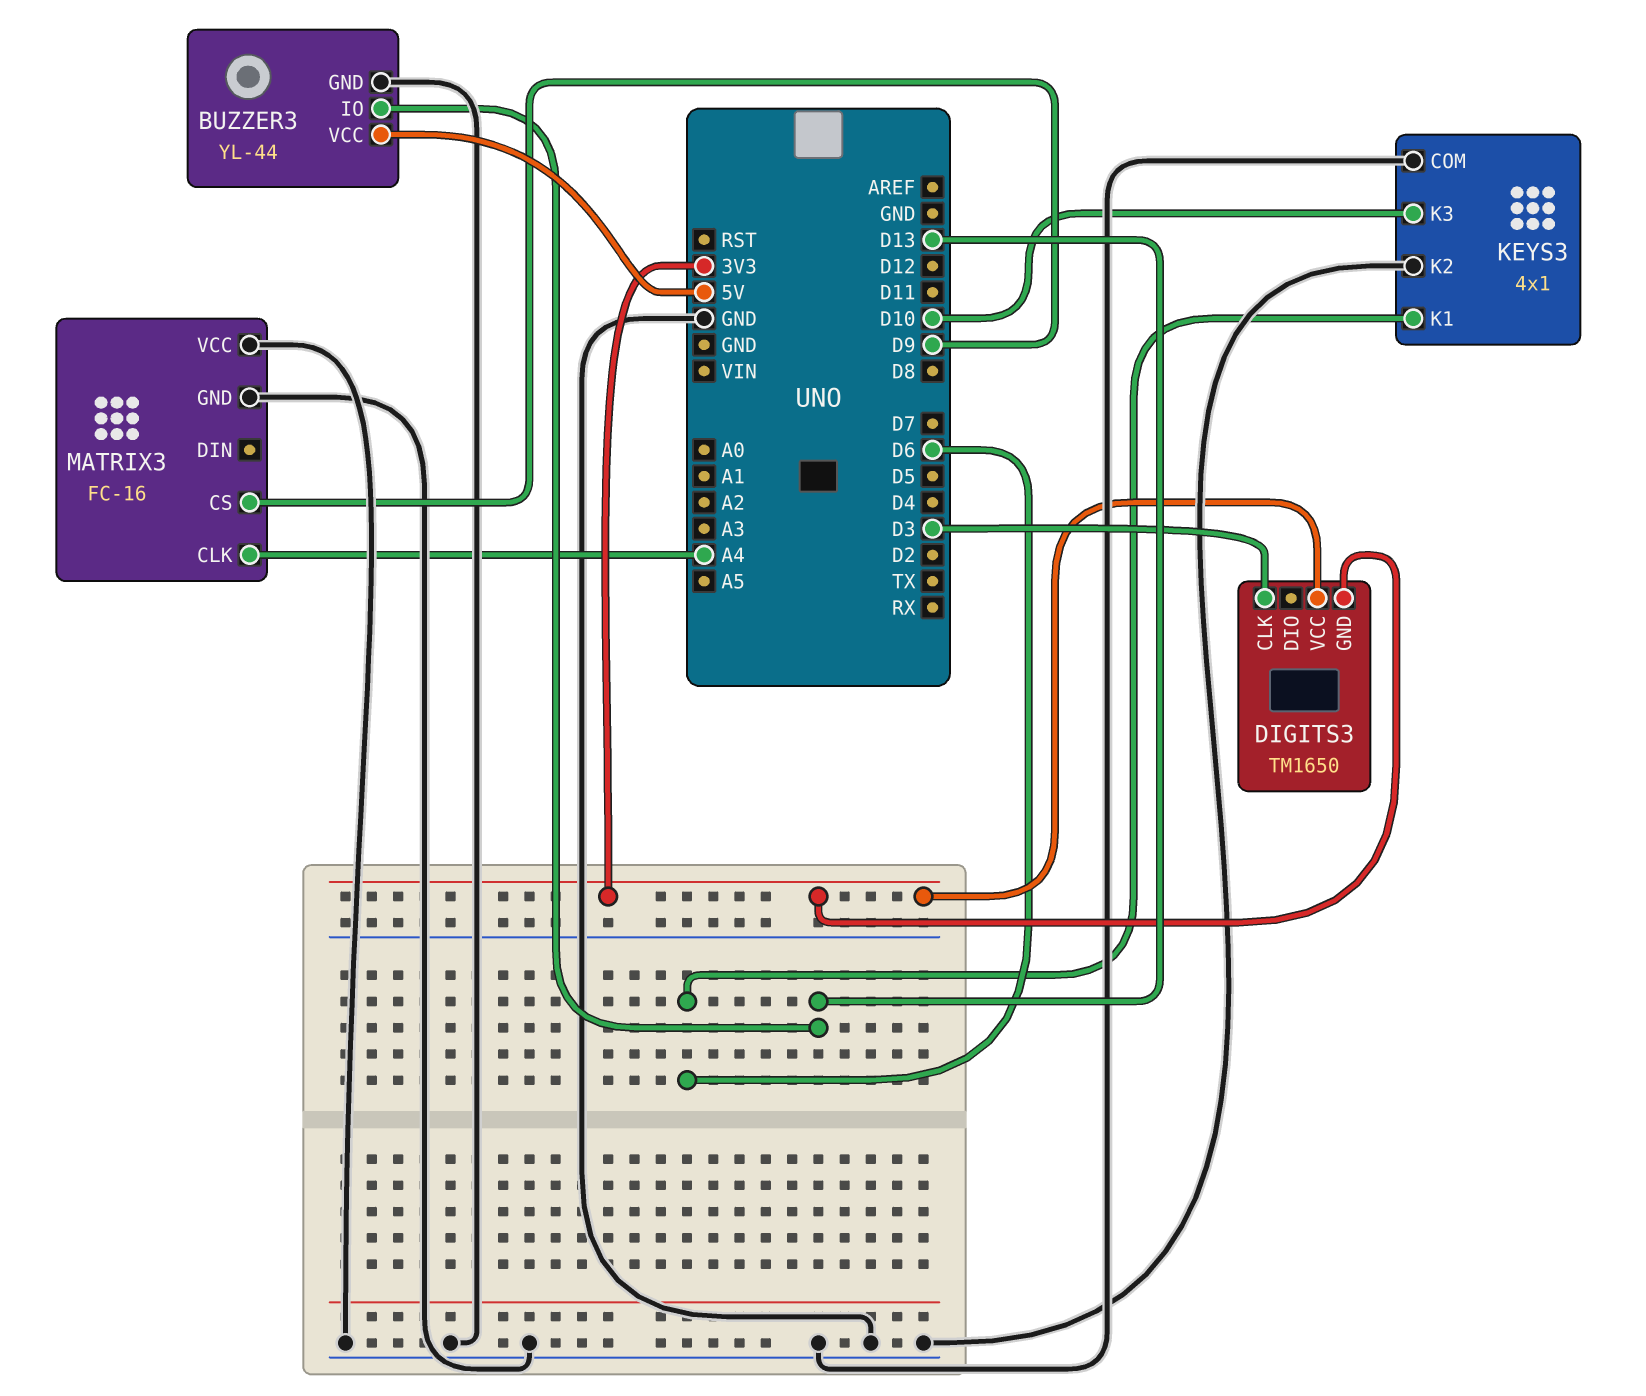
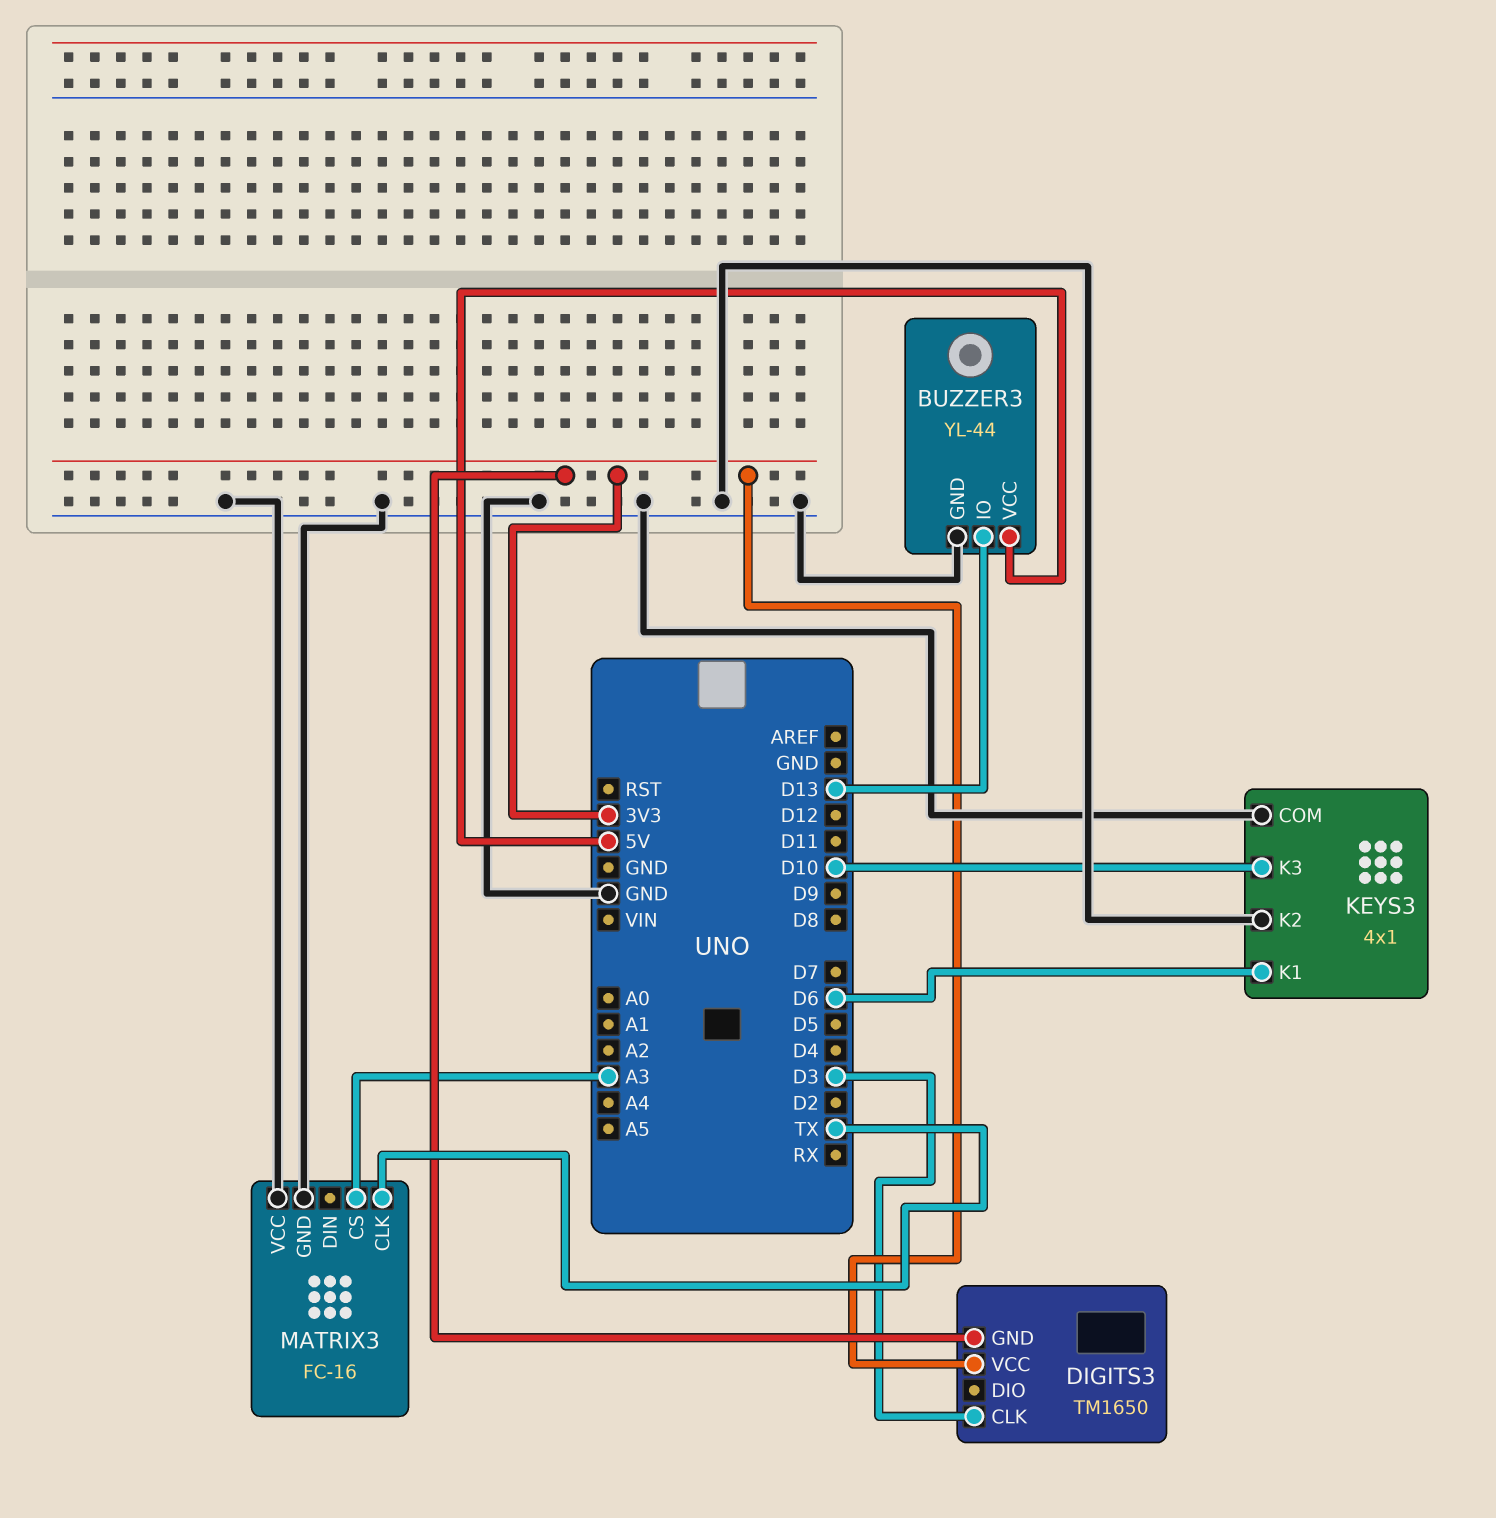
MATRIX3 pin CLK: A4 -> TX
MATRIX3 pin CS: D9 -> A3

